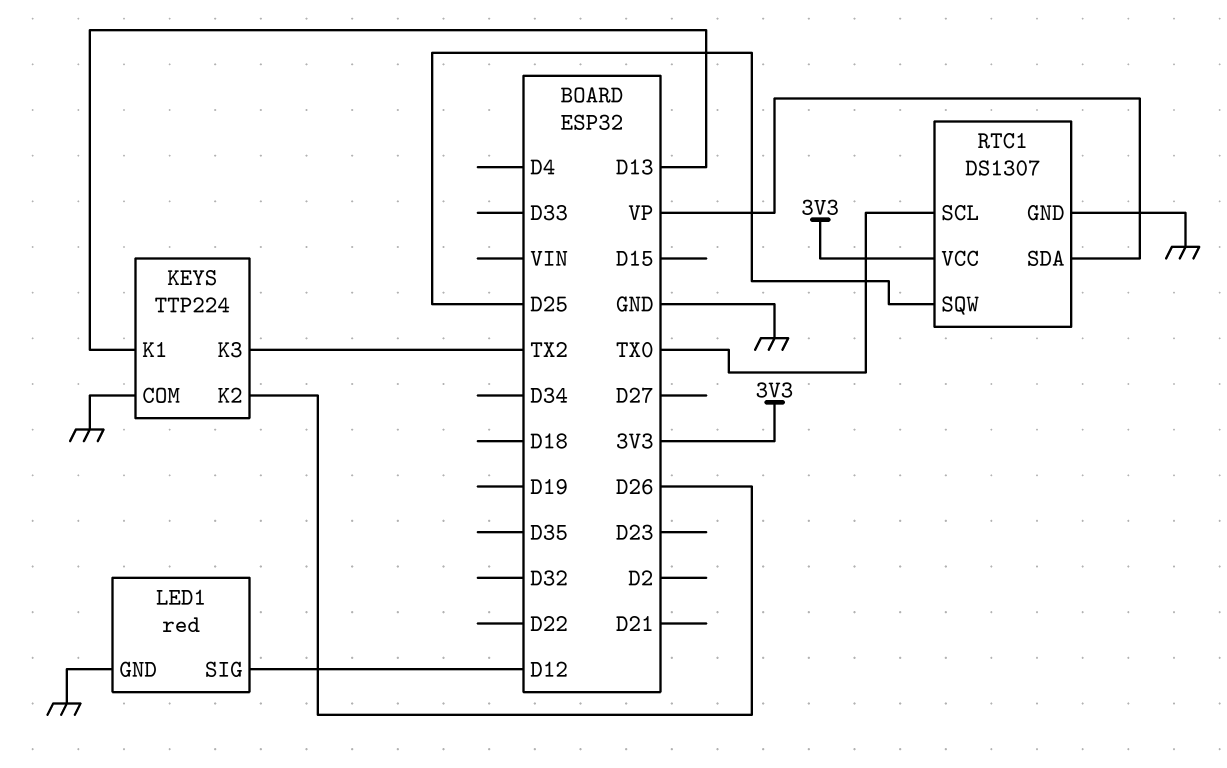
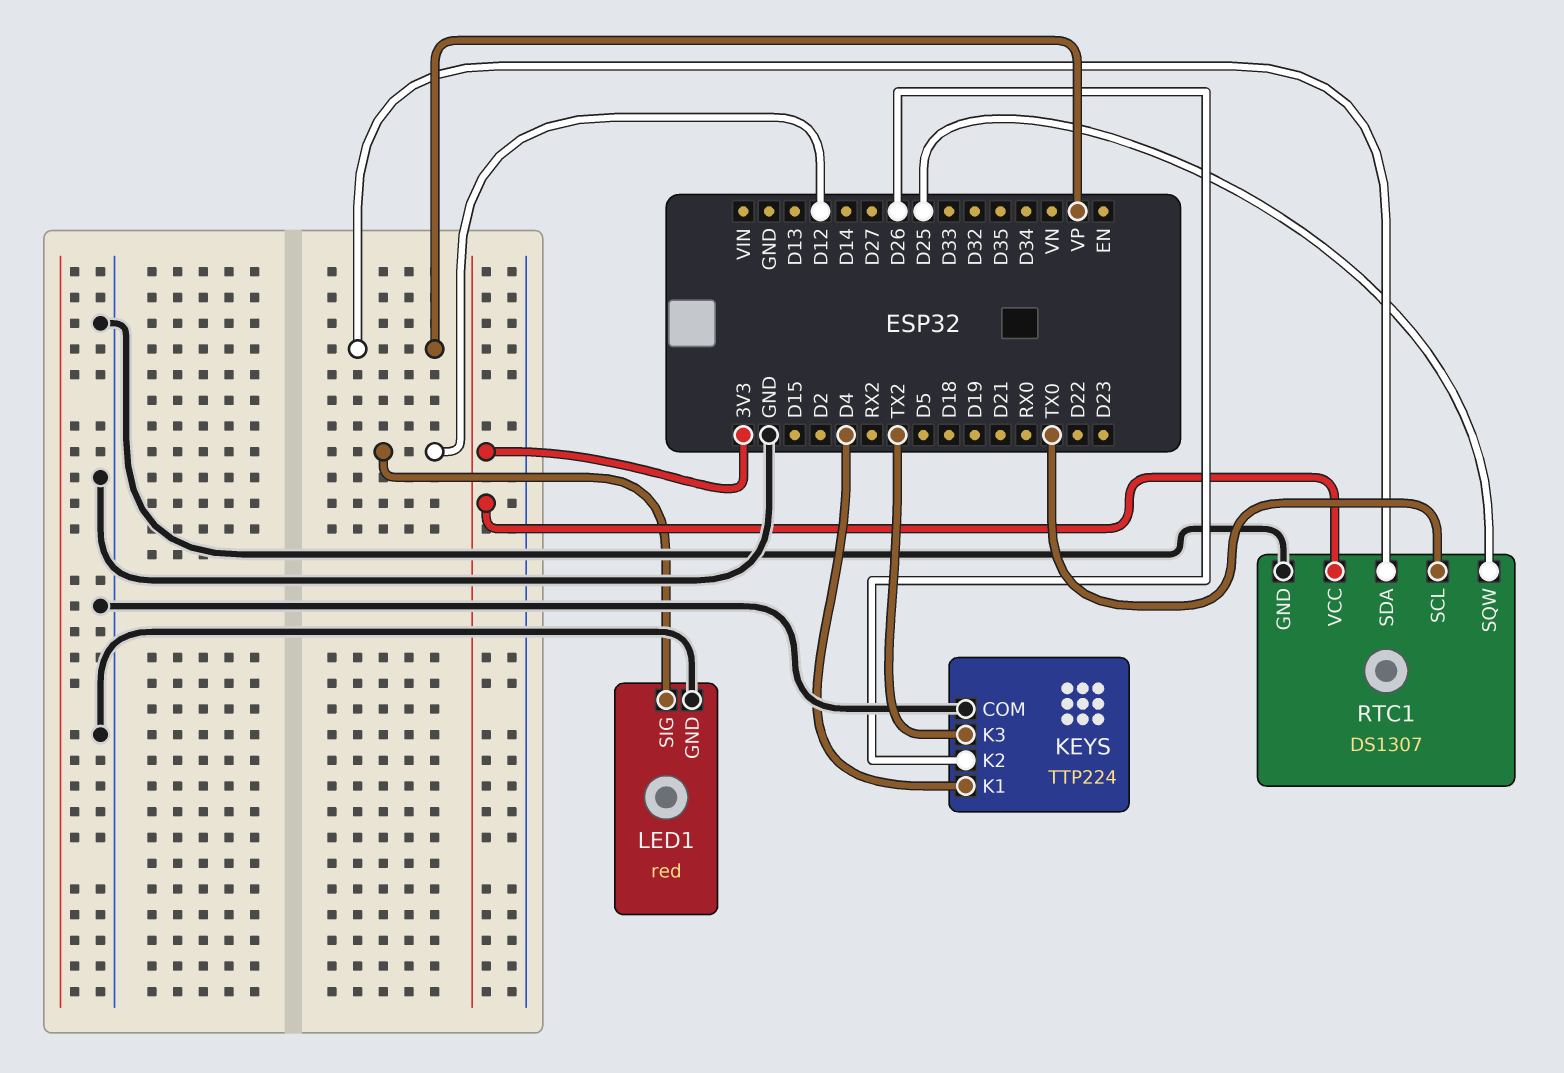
KEYS pin K1: D13 -> D4

